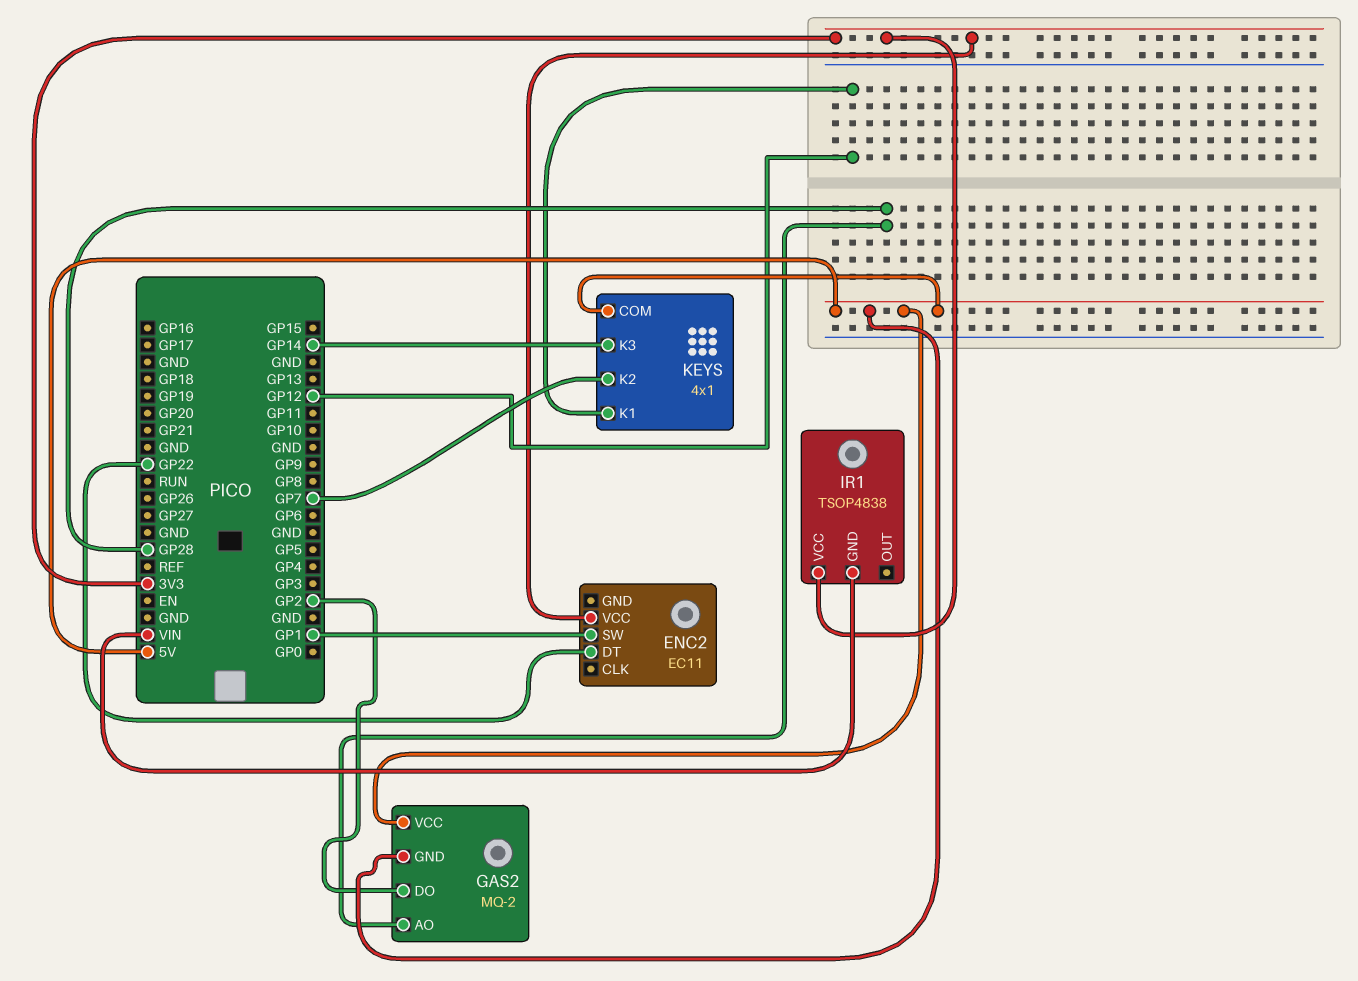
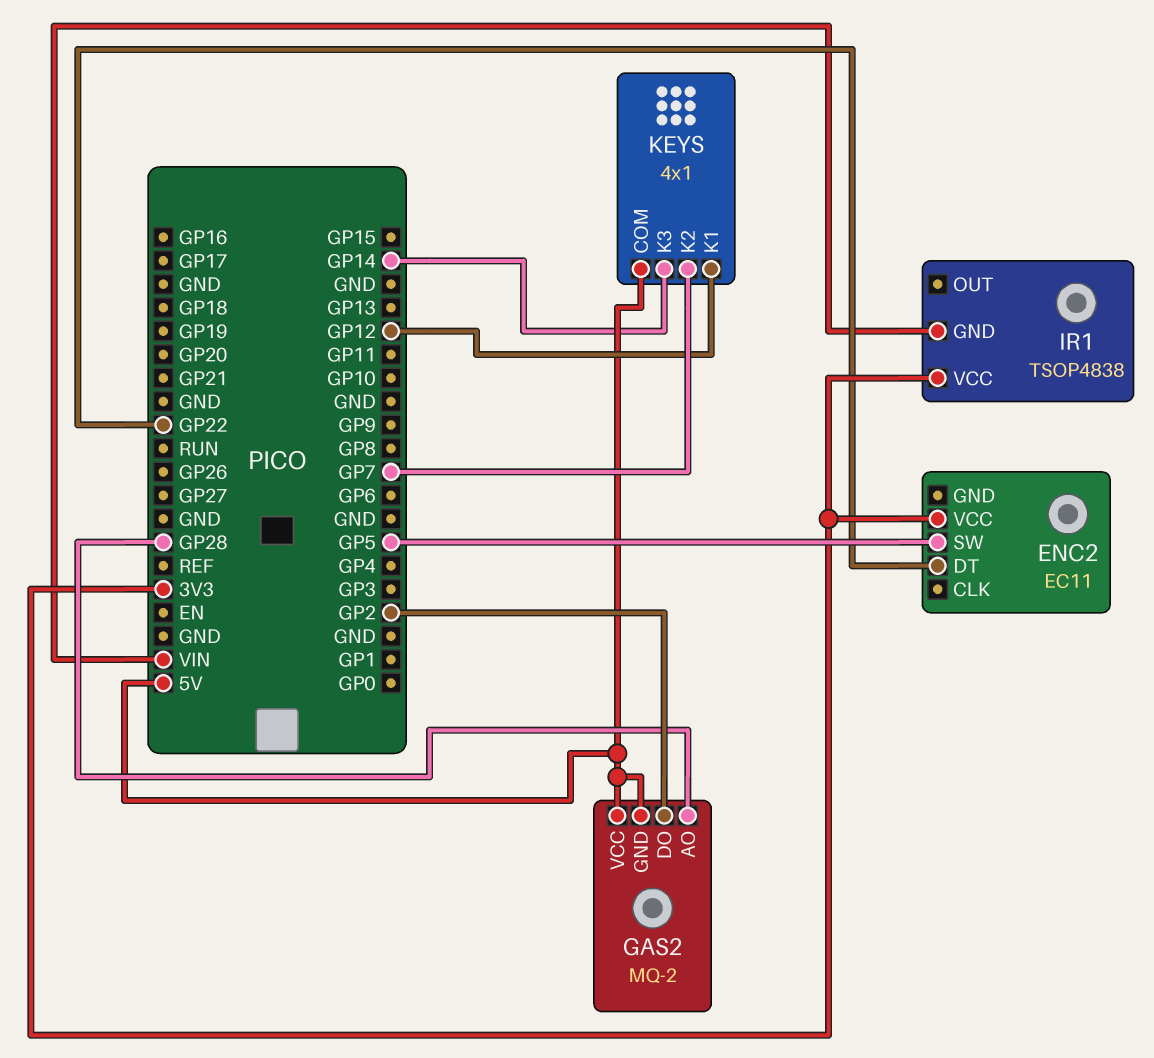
ENC2 pin SW: GP1 -> GP5

